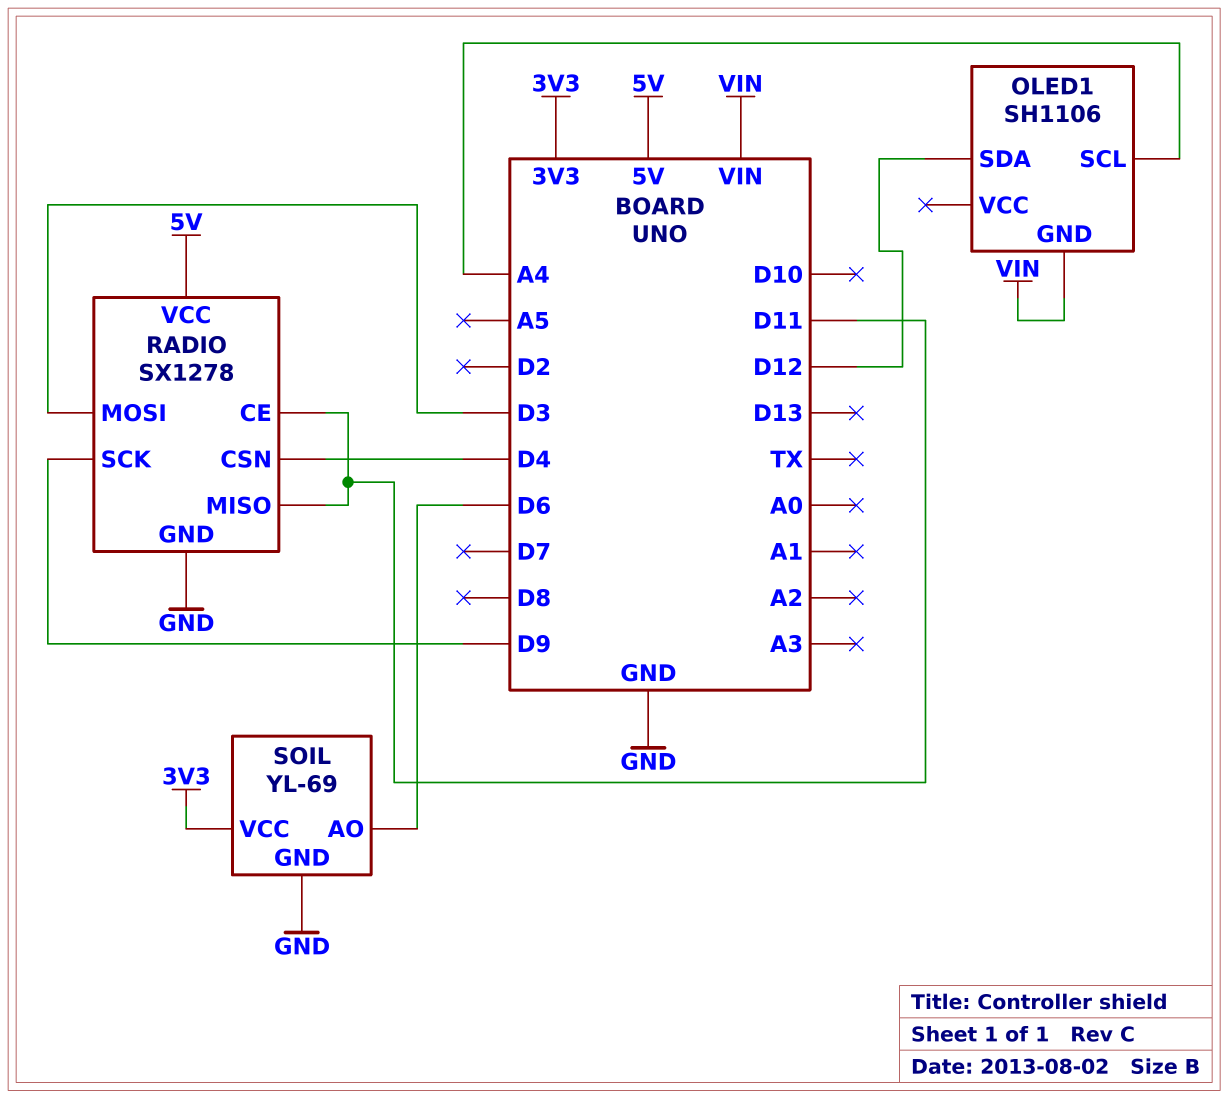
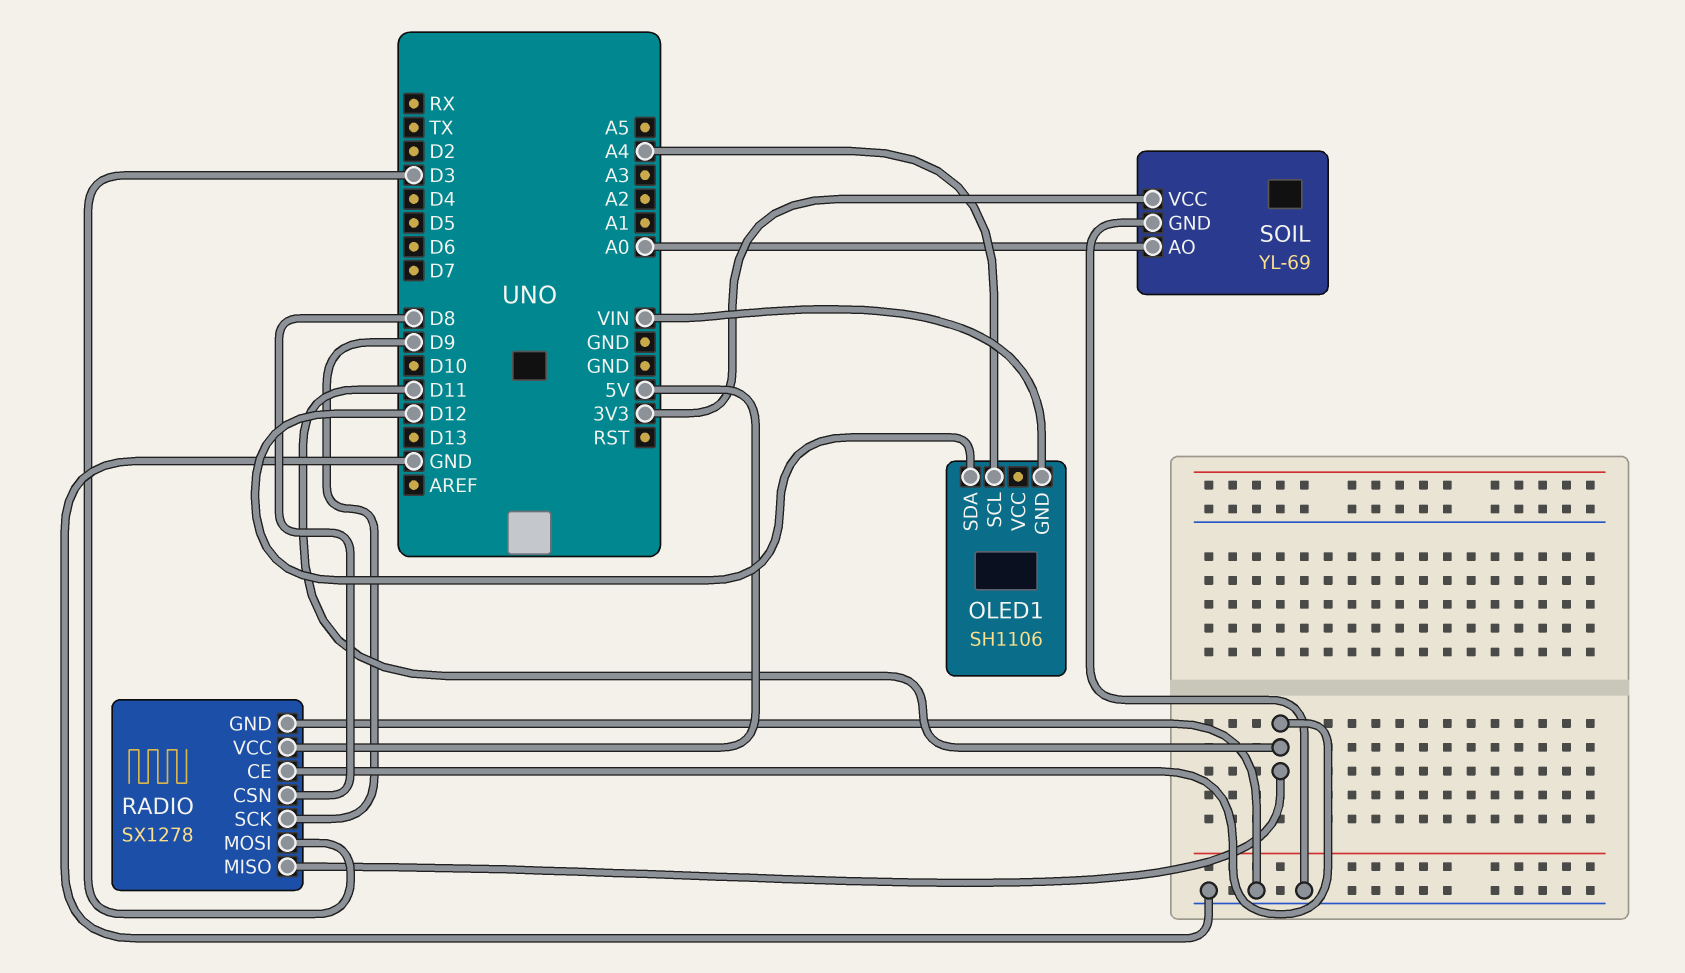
RADIO pin CSN: D4 -> D8
SOIL pin AO: D6 -> A0

